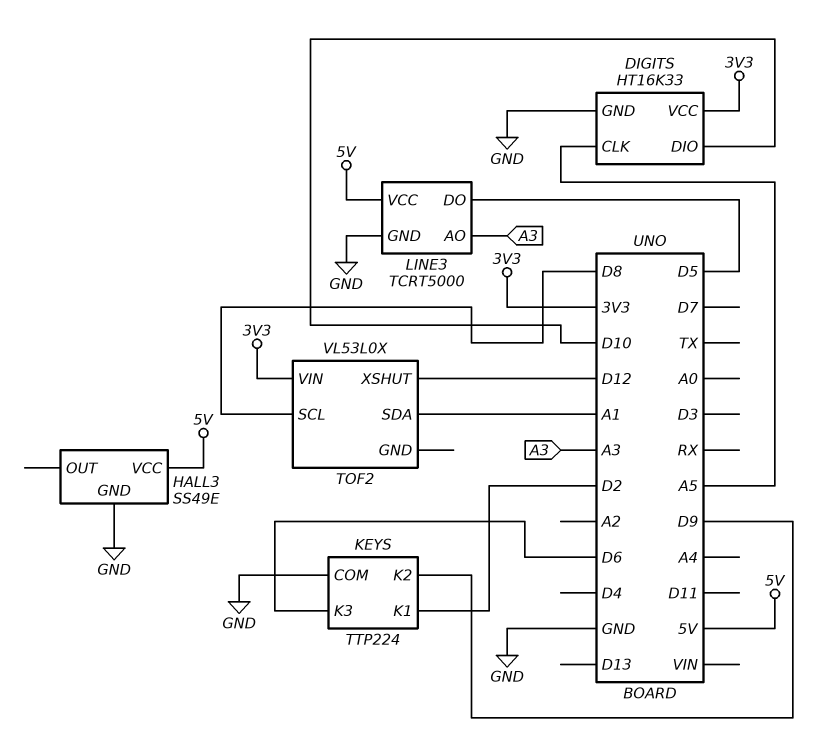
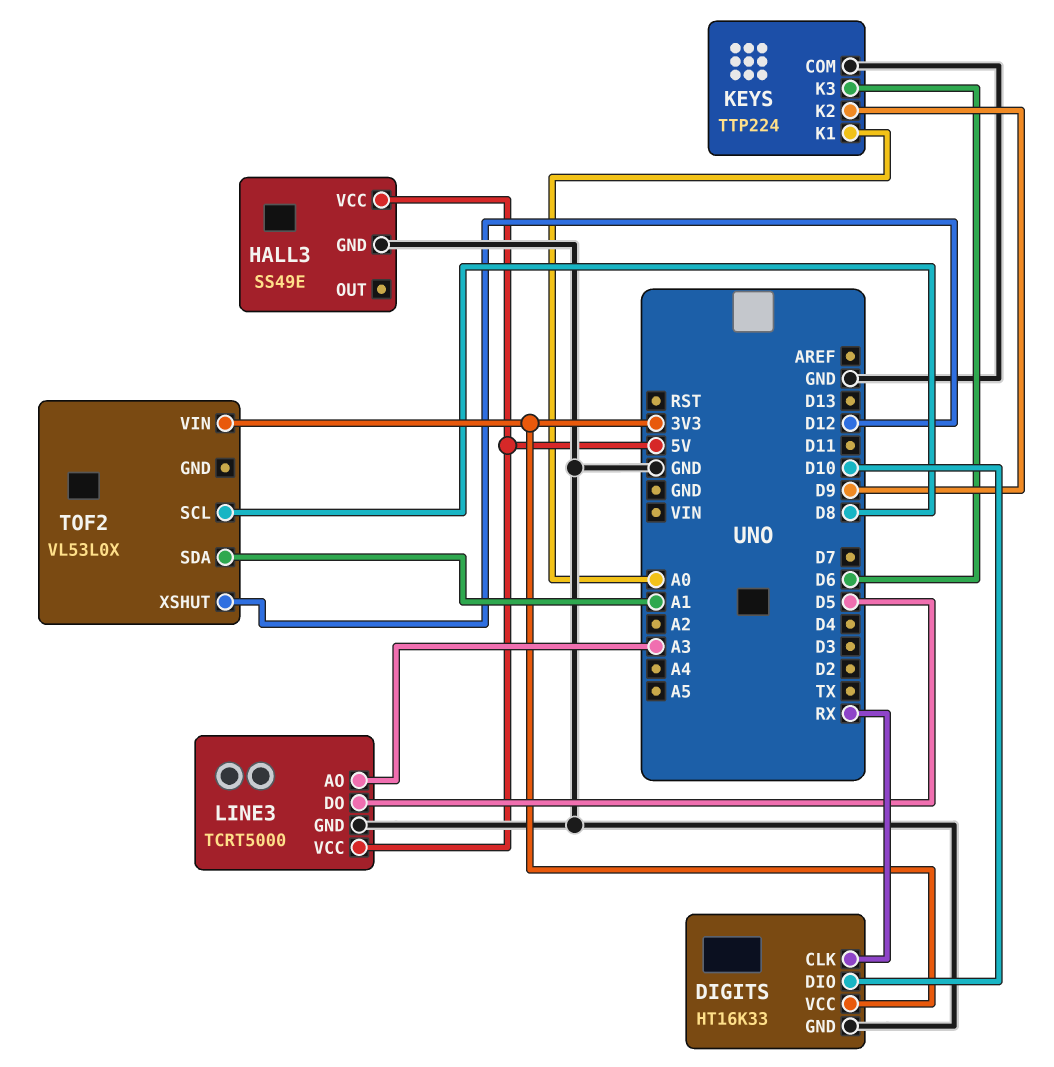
DIGITS pin CLK: A5 -> RX
KEYS pin K1: D2 -> A0

